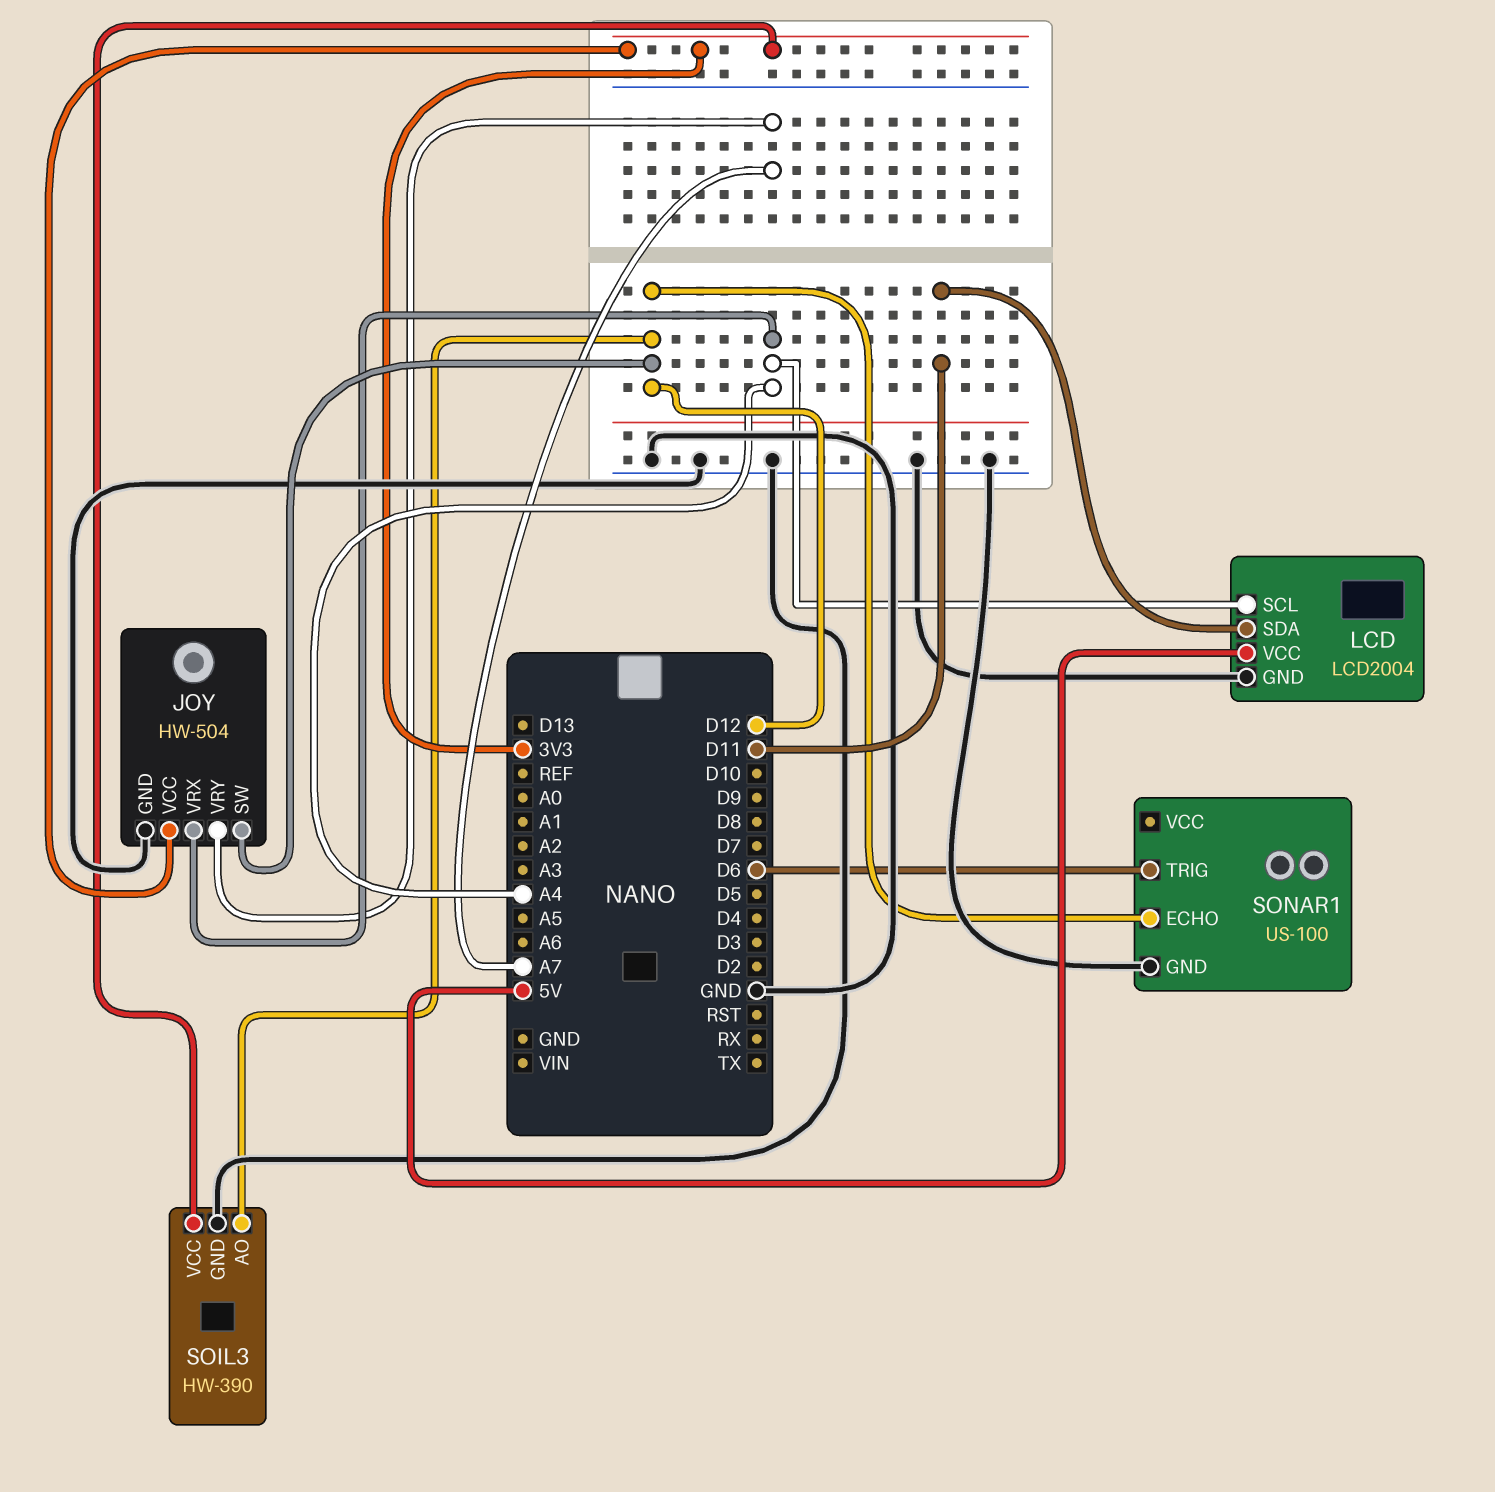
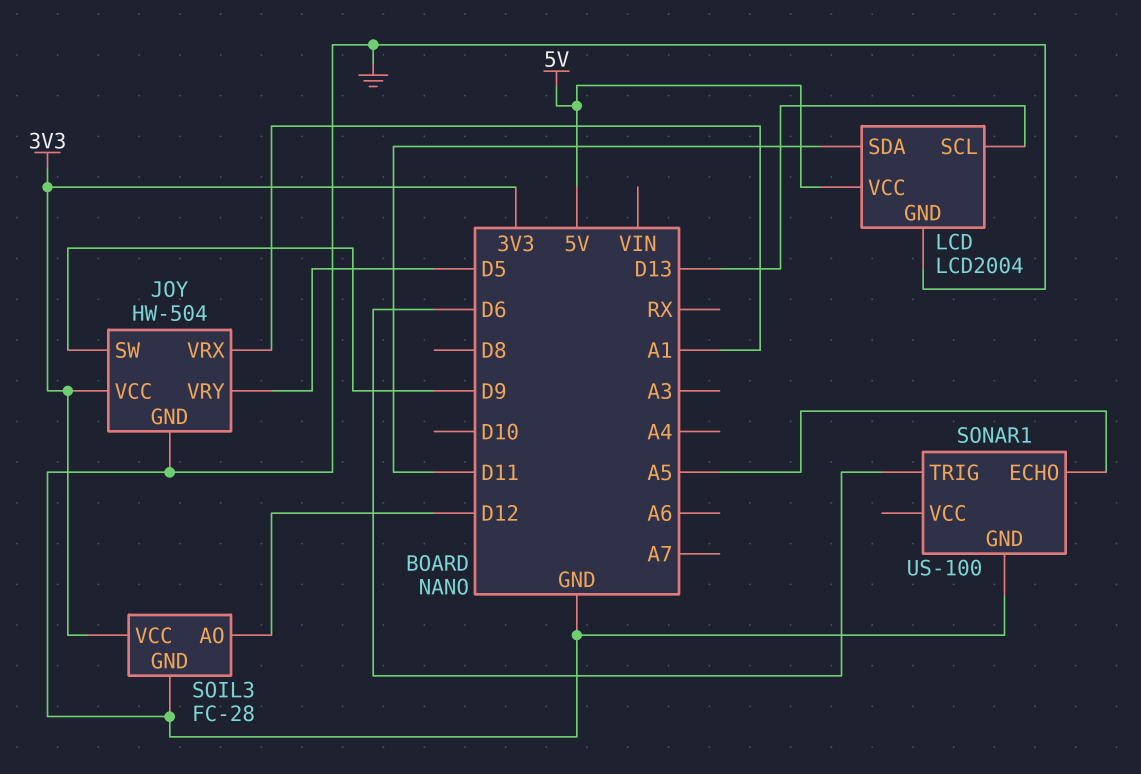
JOY pin SW: D12 -> D9
JOY pin VRX: A4 -> A1
JOY pin VRY: A7 -> D5
LCD pin SCL: A4 -> D13
SOIL3: HW-390 -> FC-28
SONAR1 pin ECHO: D12 -> A5

